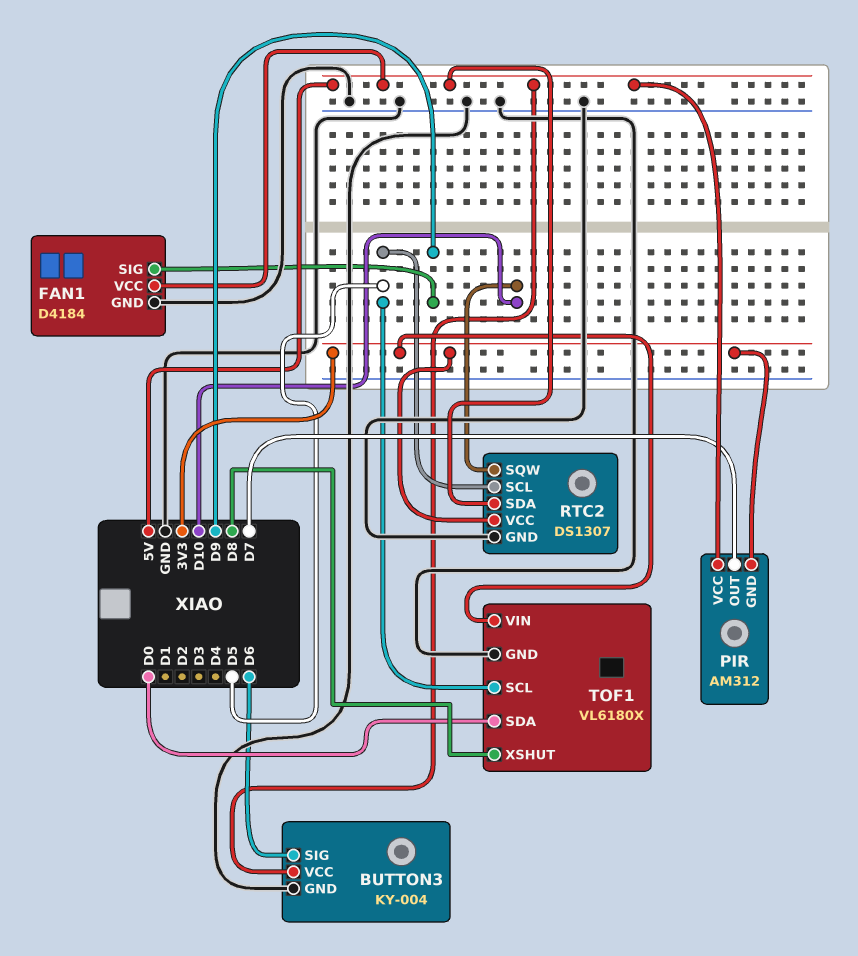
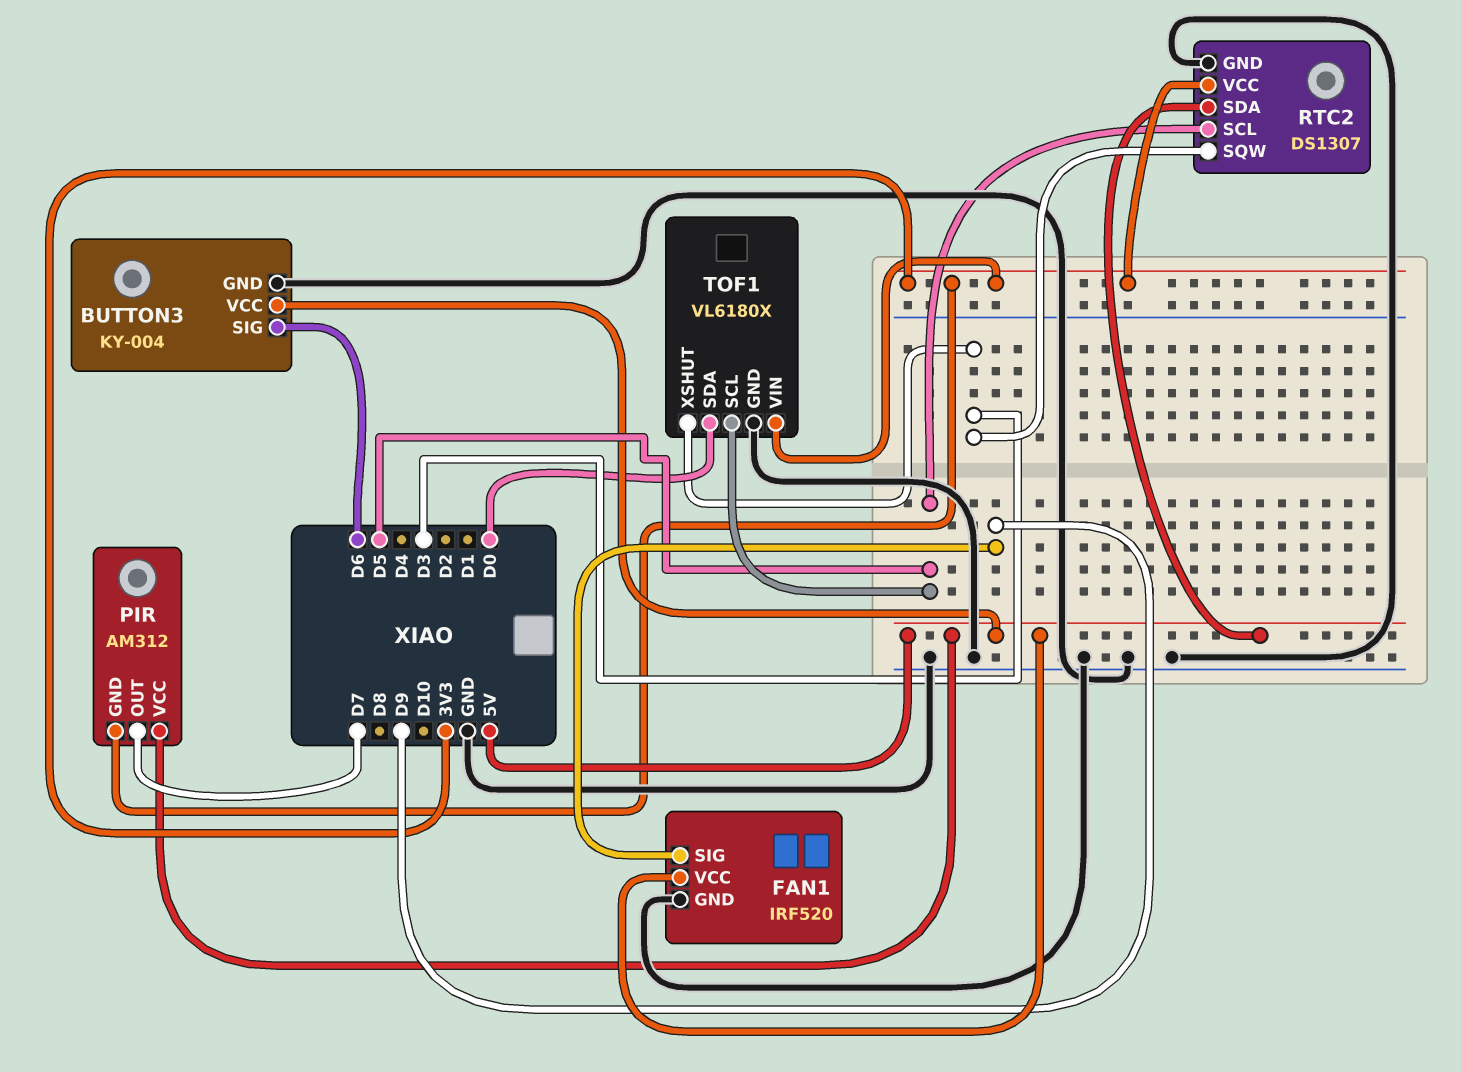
FAN1: D4184 -> IRF520
RTC2 pin SQW: D10 -> D3
TOF1 pin XSHUT: D8 -> D3

